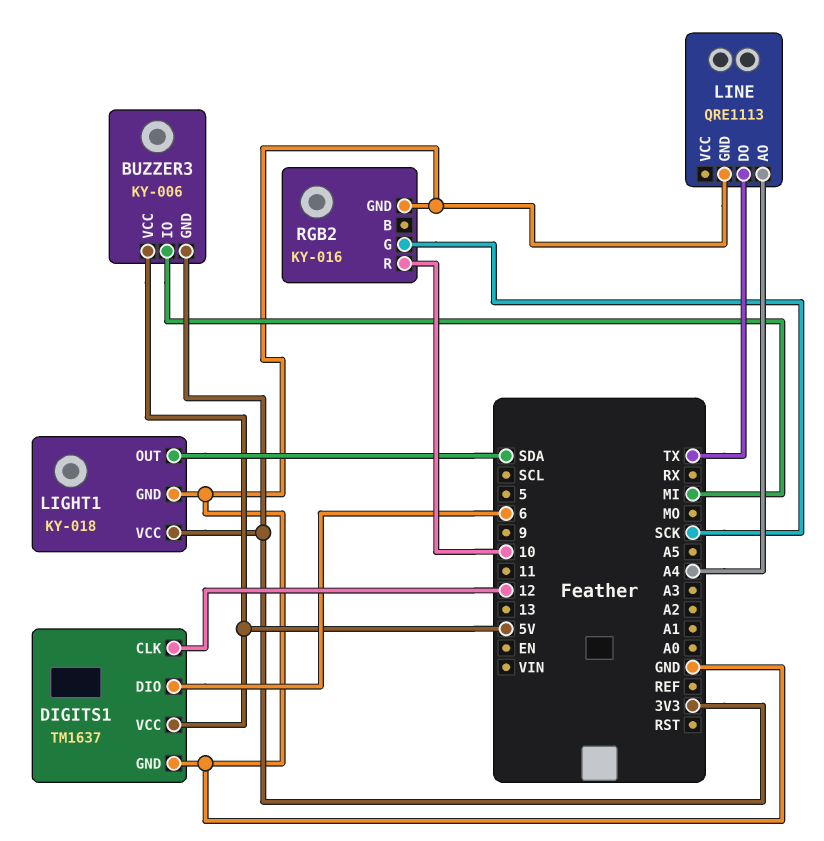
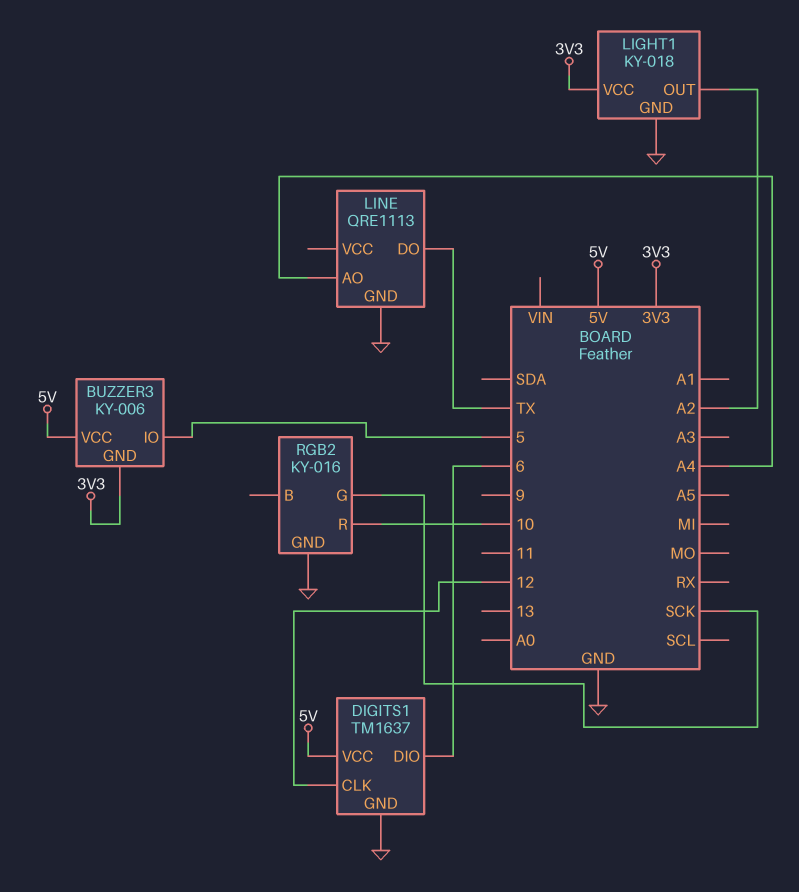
BUZZER3 pin IO: MI -> 5
LIGHT1 pin OUT: SDA -> A2

